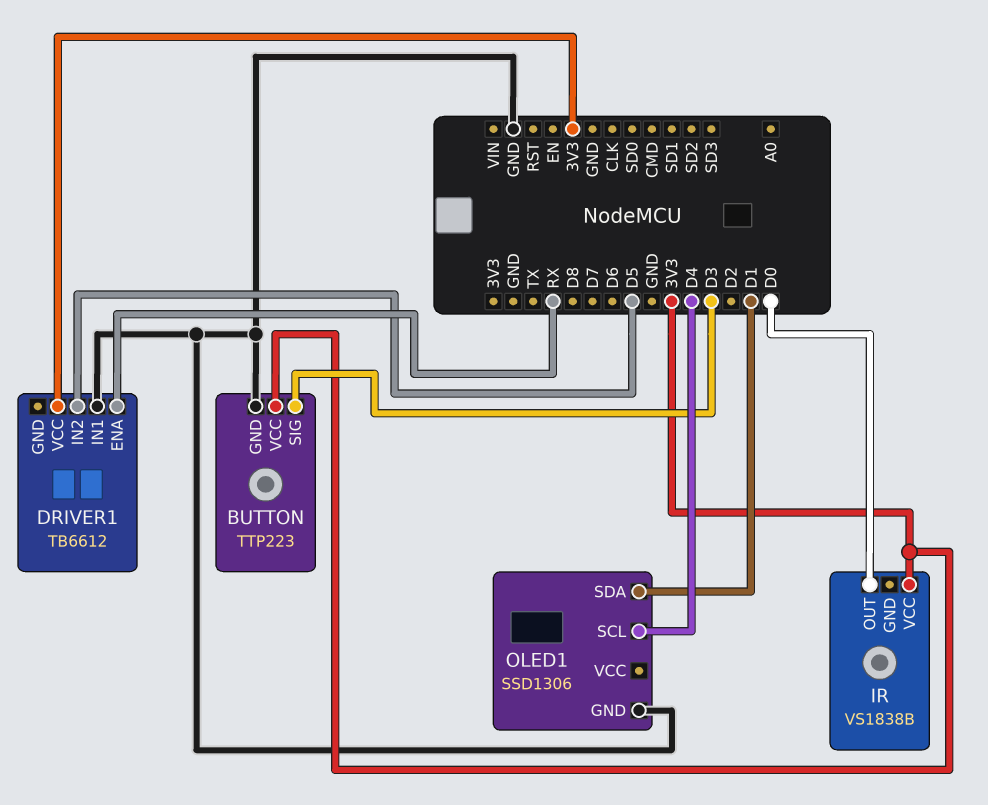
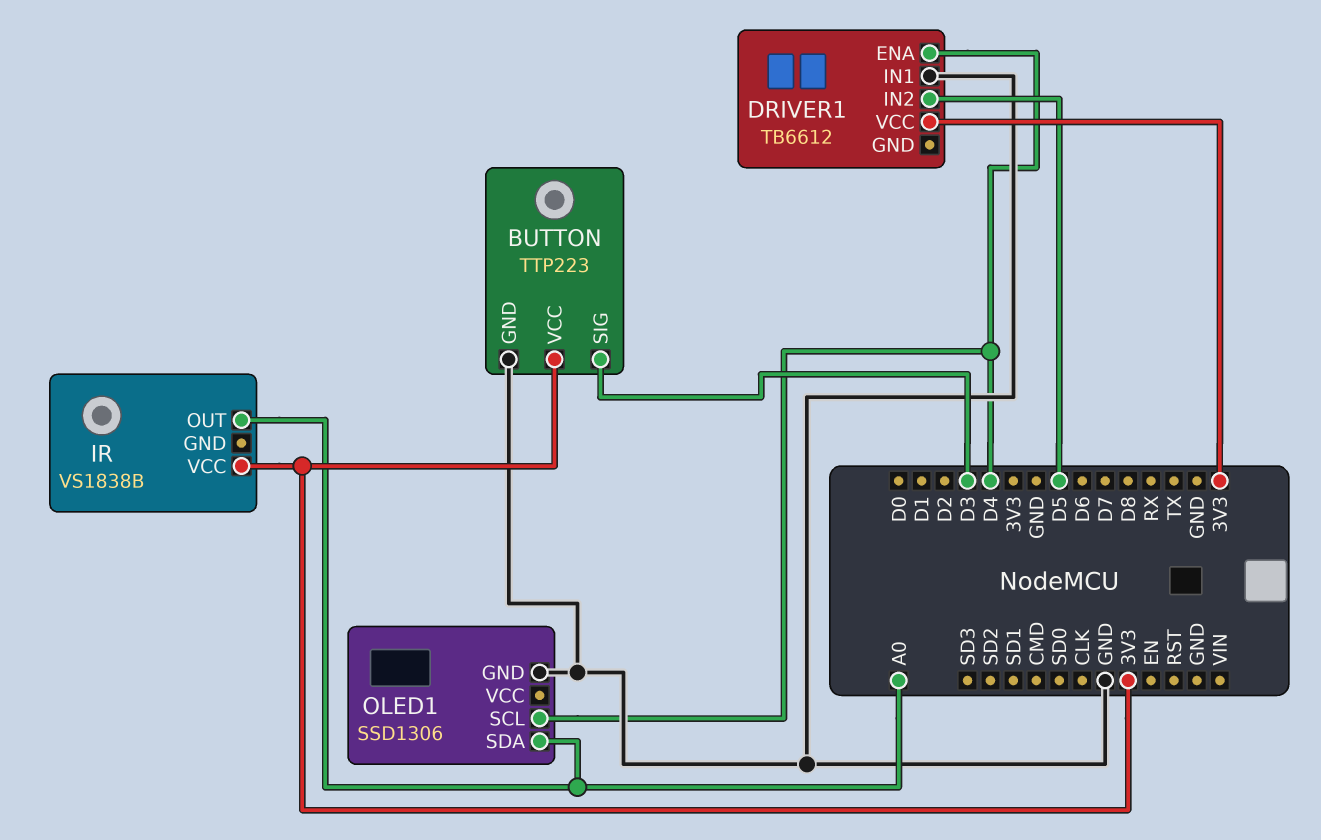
DRIVER1 pin ENA: RX -> D4
IR pin OUT: D0 -> A0
OLED1 pin SDA: D1 -> A0

